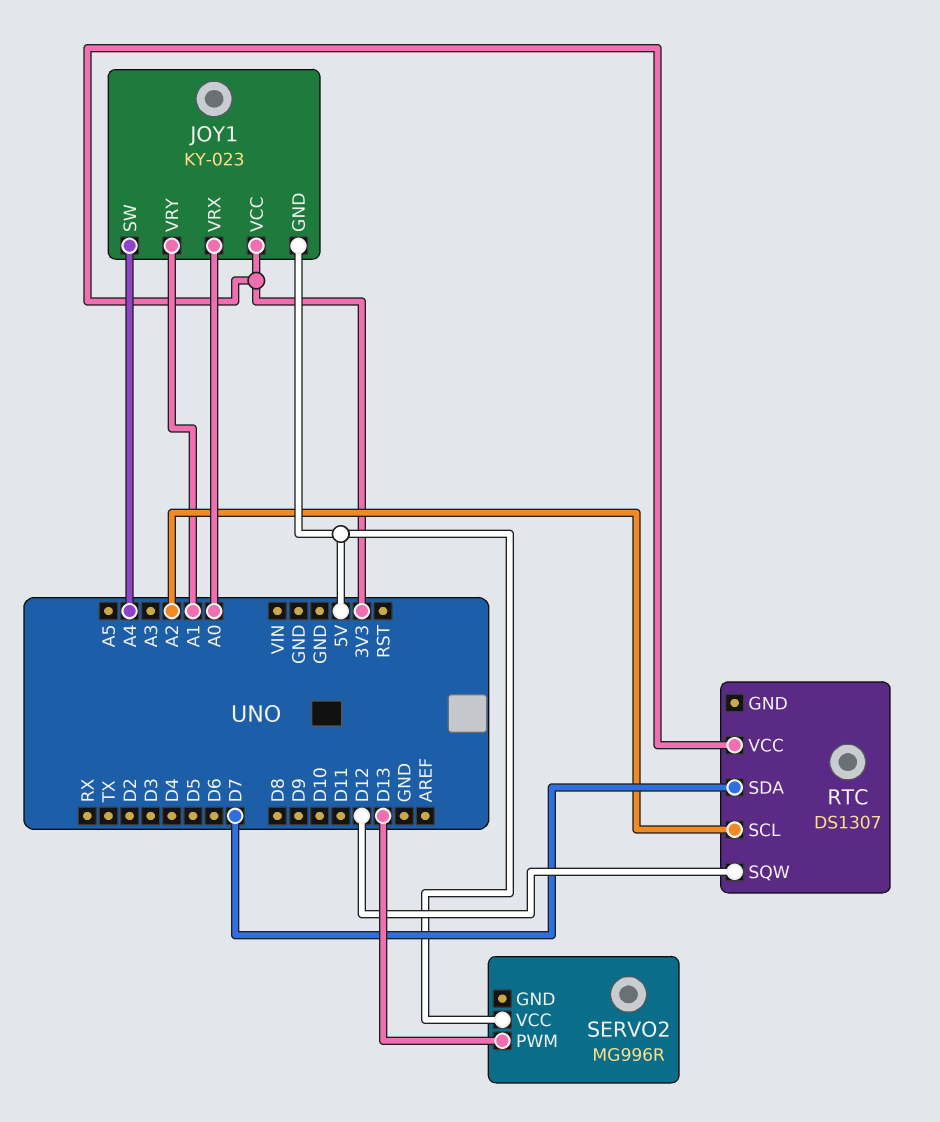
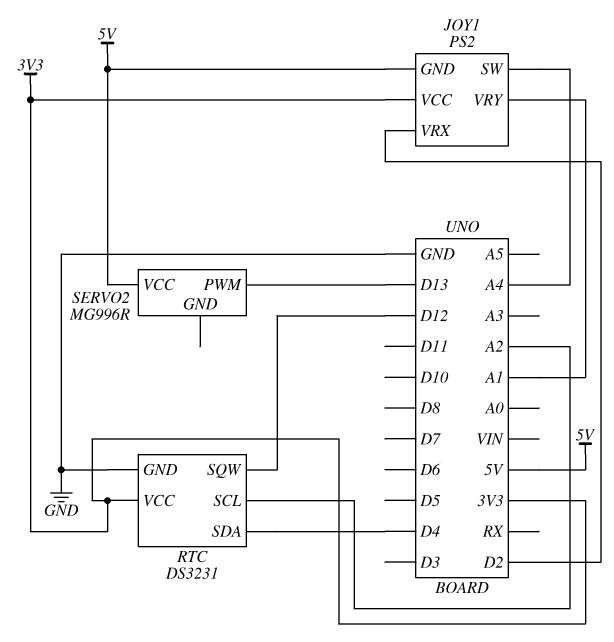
JOY1: KY-023 -> PS2
JOY1 pin VRX: A0 -> D2
RTC: DS1307 -> DS3231
RTC pin GND: none -> GND
RTC pin SDA: D7 -> D4

